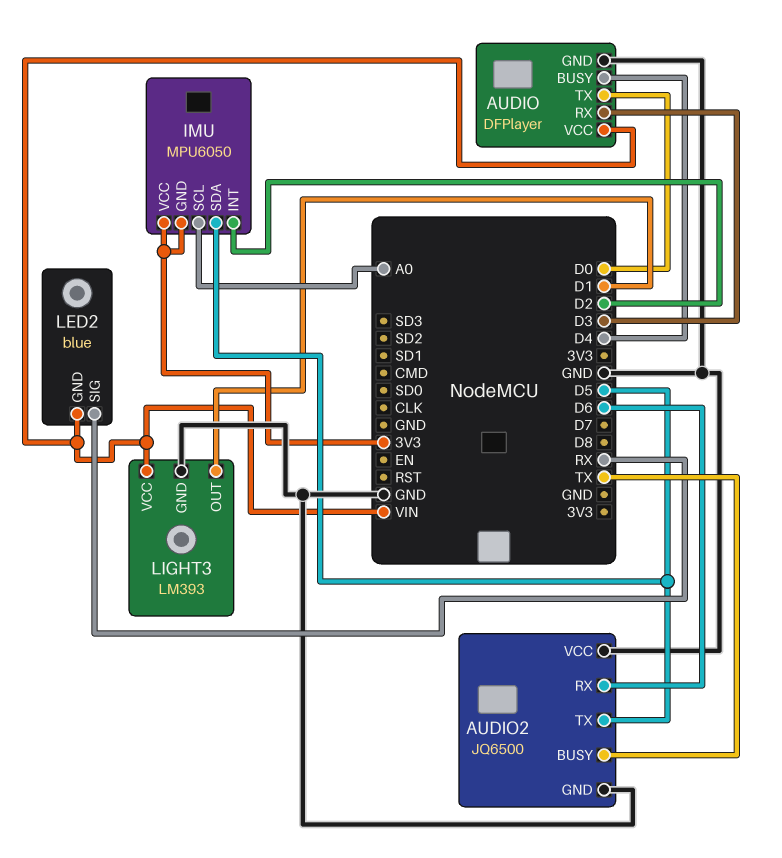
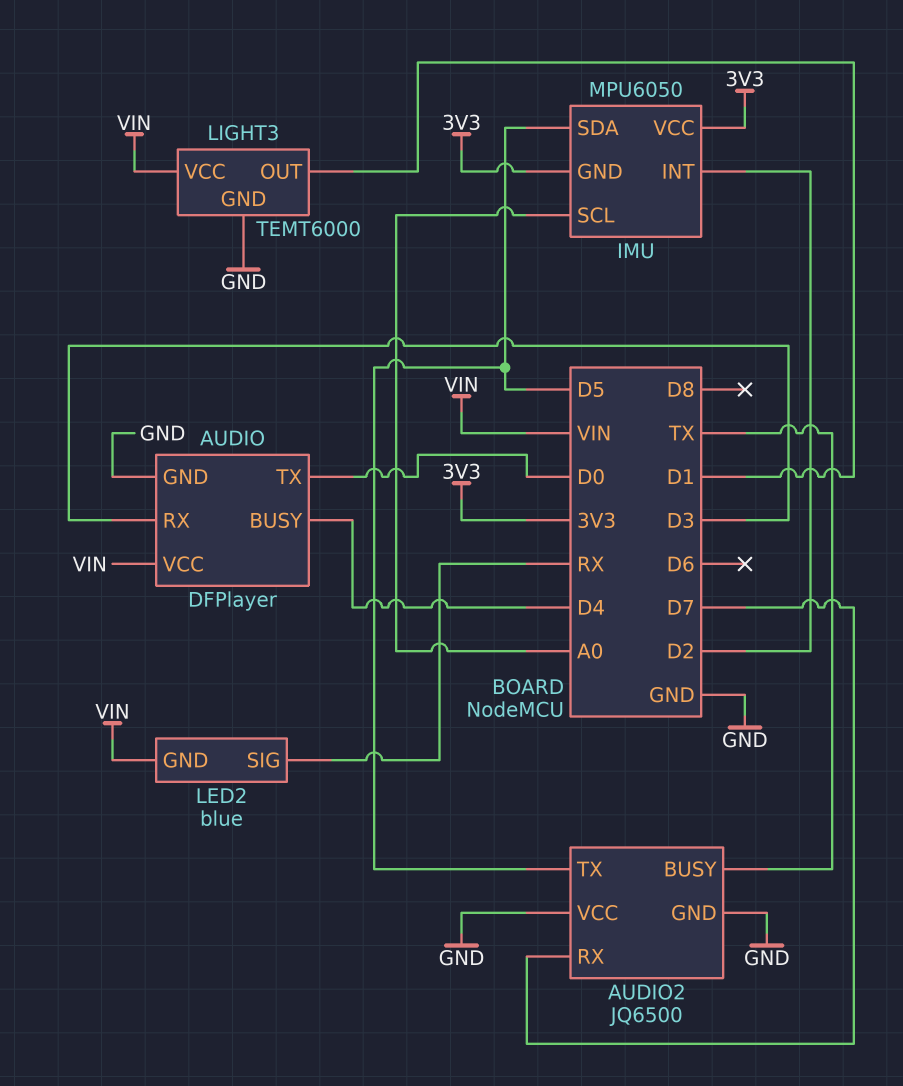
AUDIO2 pin RX: D6 -> D7
LIGHT3: LM393 -> TEMT6000

